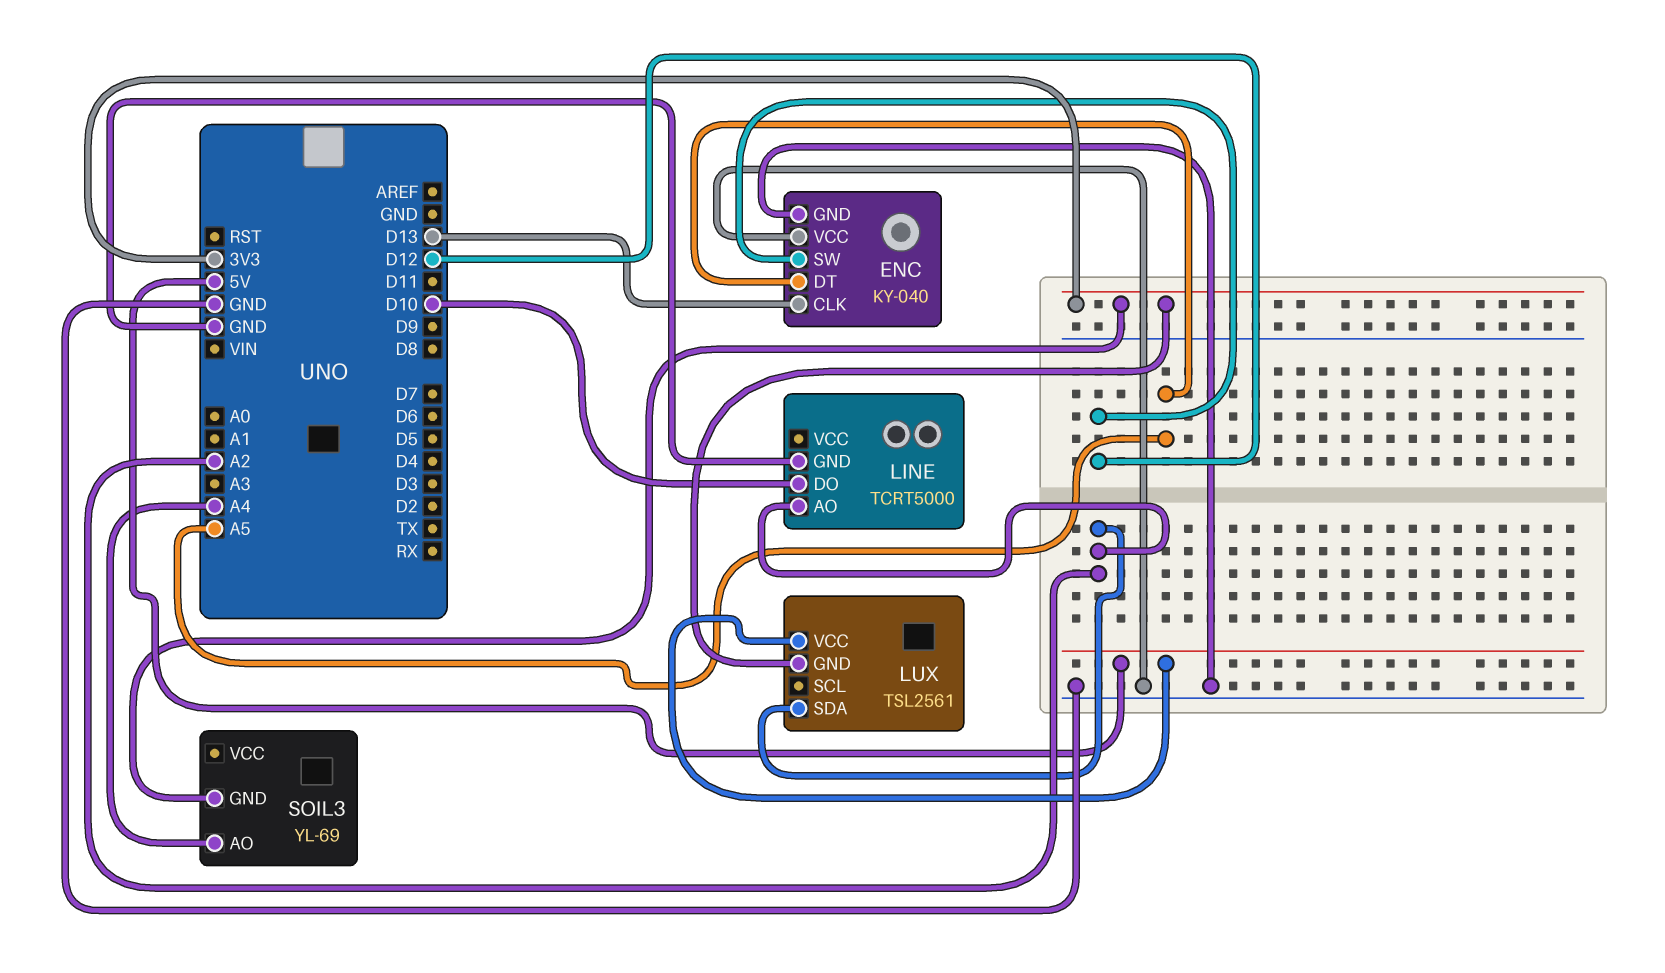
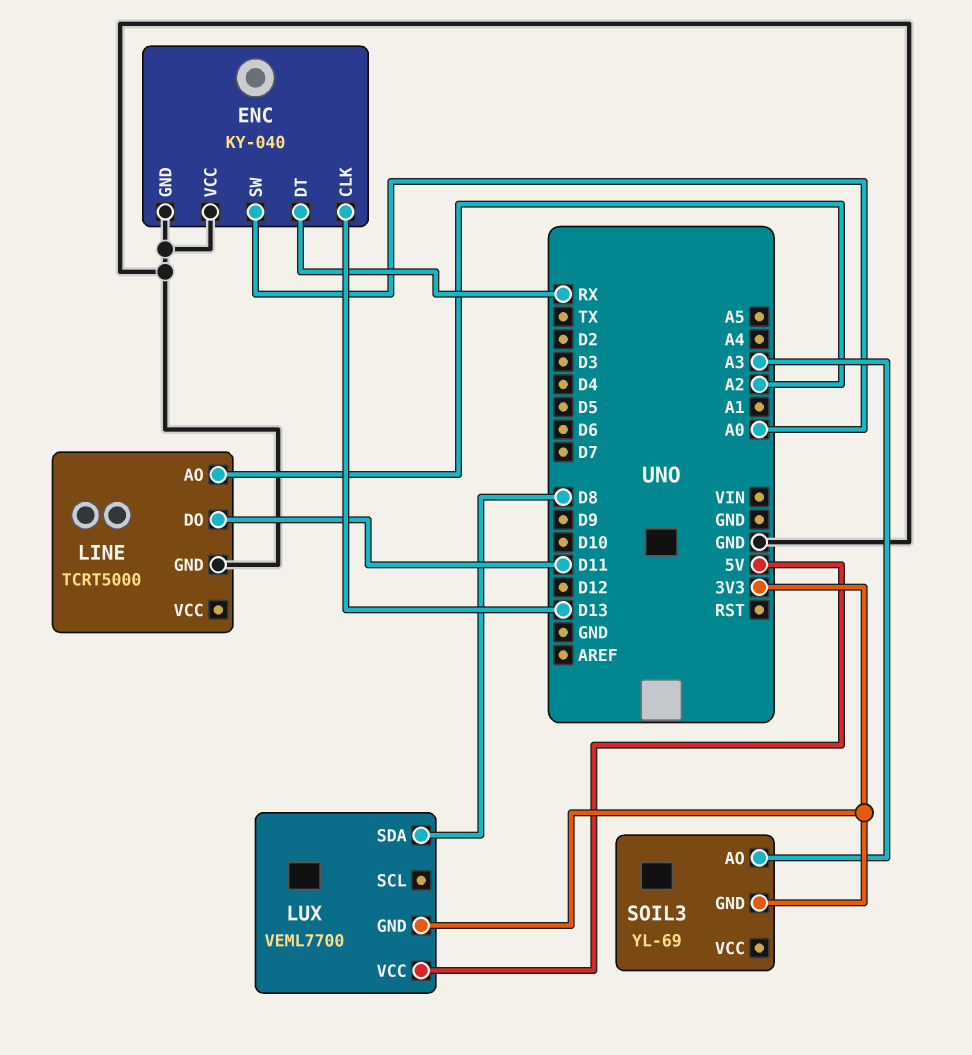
ENC pin DT: A5 -> RX
ENC pin SW: D12 -> A0
LINE pin DO: D10 -> D11
LUX: TSL2561 -> VEML7700
LUX pin SDA: A2 -> D8
SOIL3 pin AO: A4 -> A3

